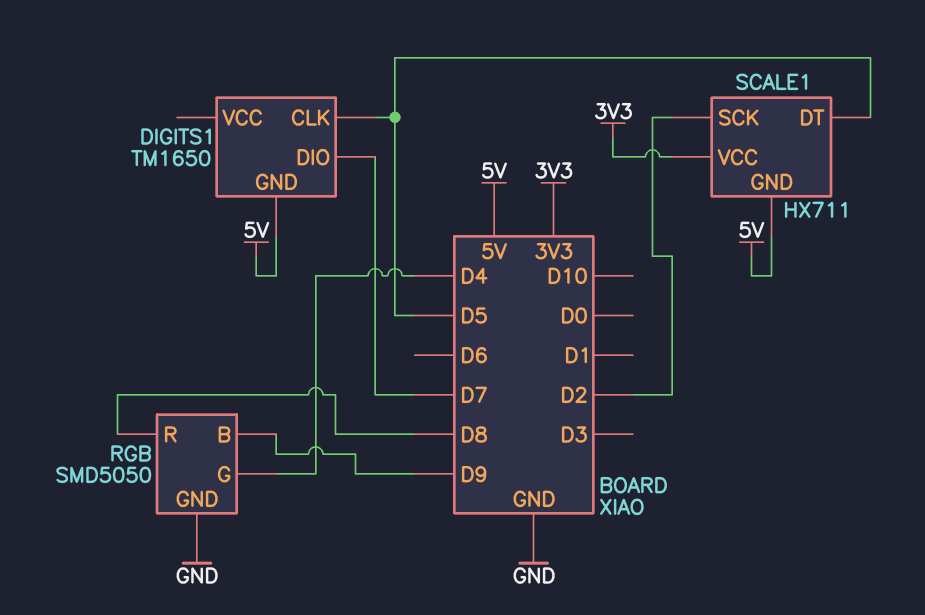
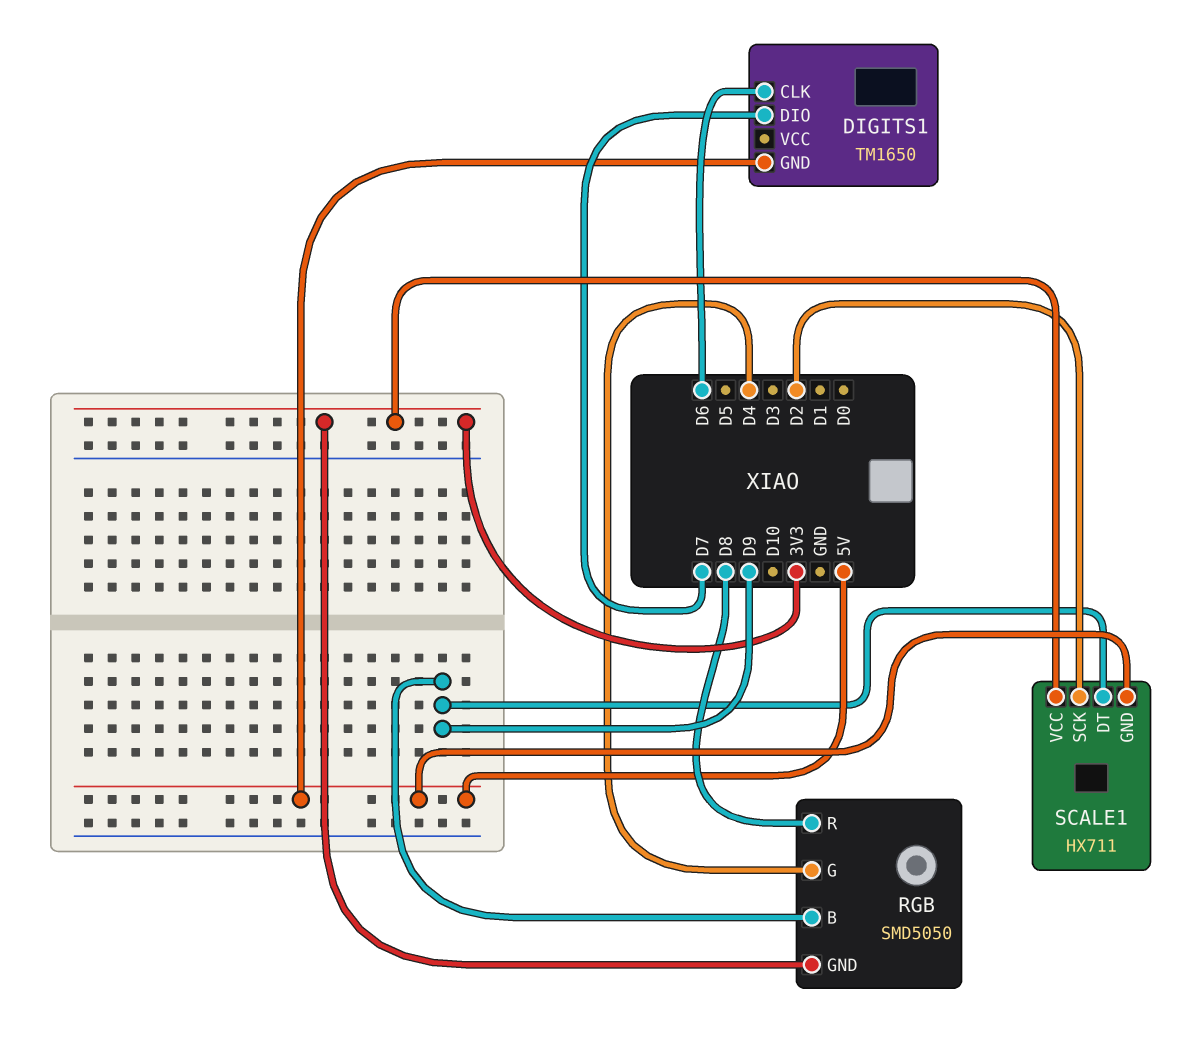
DIGITS1 pin CLK: D5 -> D6
RGB pin GND: GND -> 3V3
SCALE1 pin DT: D5 -> D9

